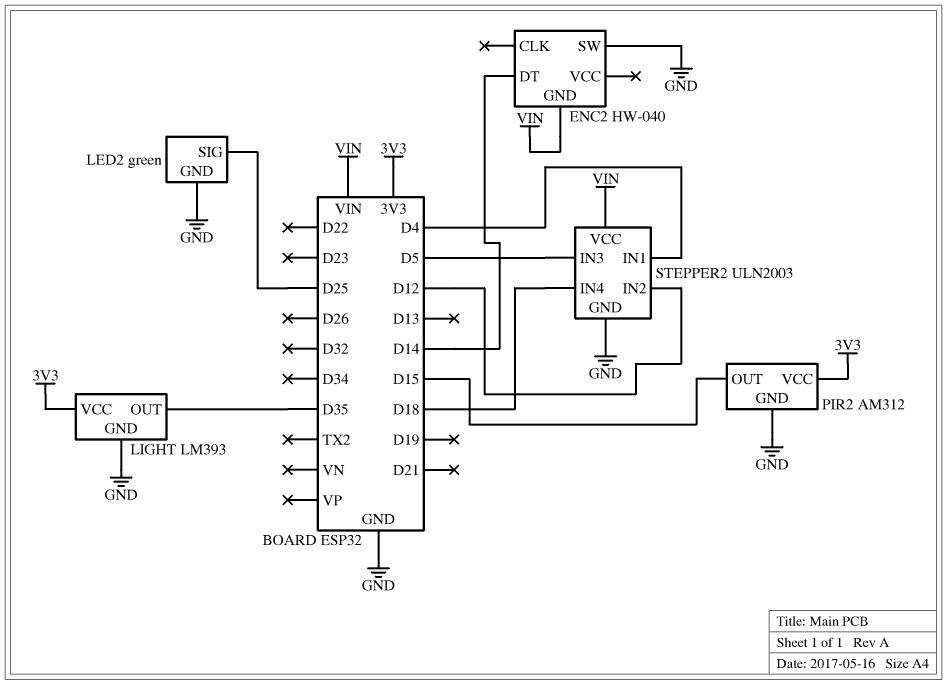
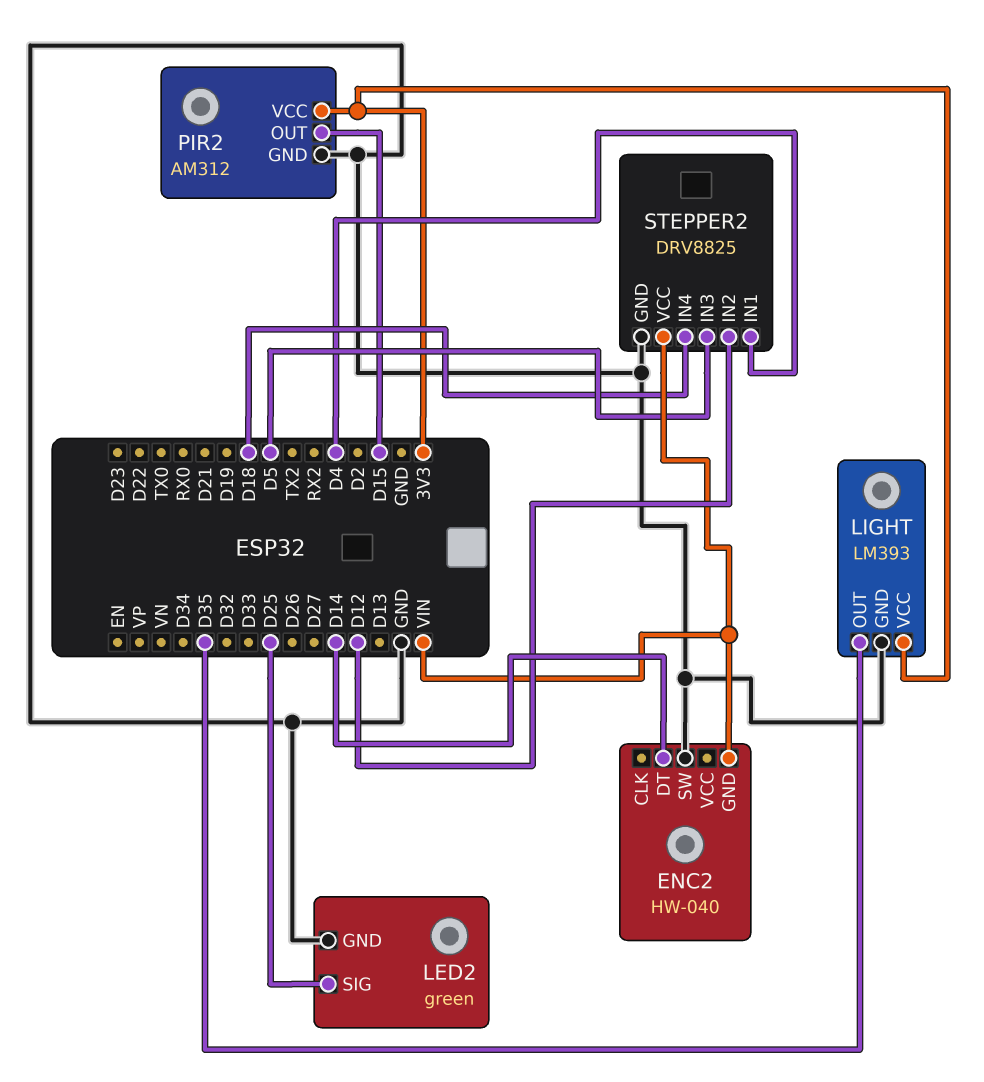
STEPPER2: ULN2003 -> DRV8825

